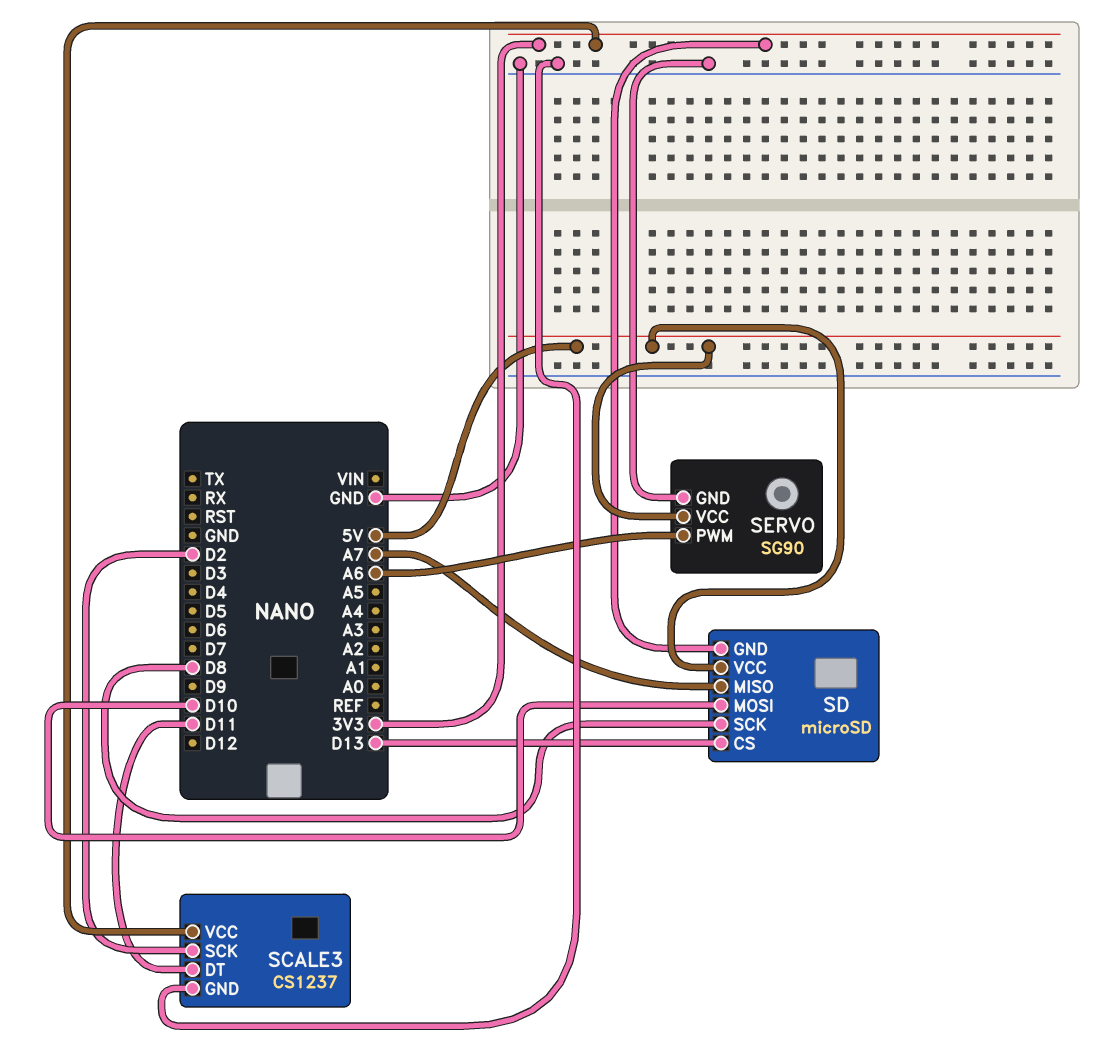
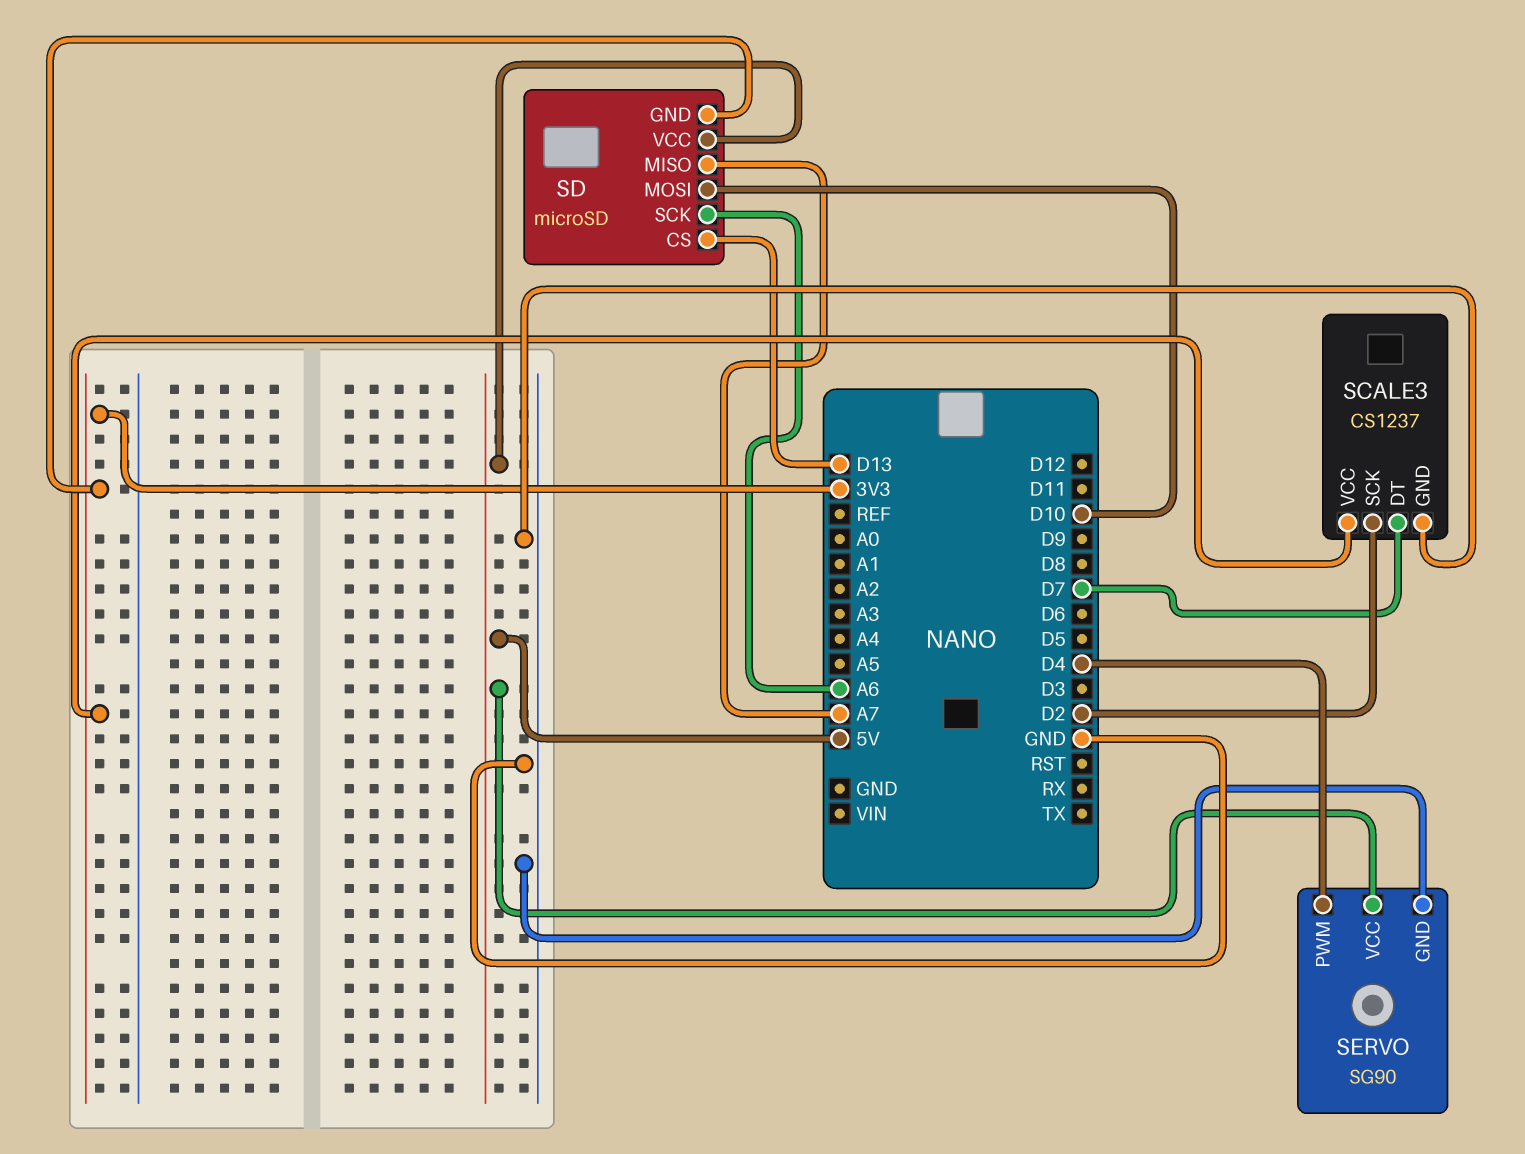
SCALE3 pin DT: D11 -> D7
SD pin SCK: D8 -> A6
SERVO pin PWM: A6 -> D4

